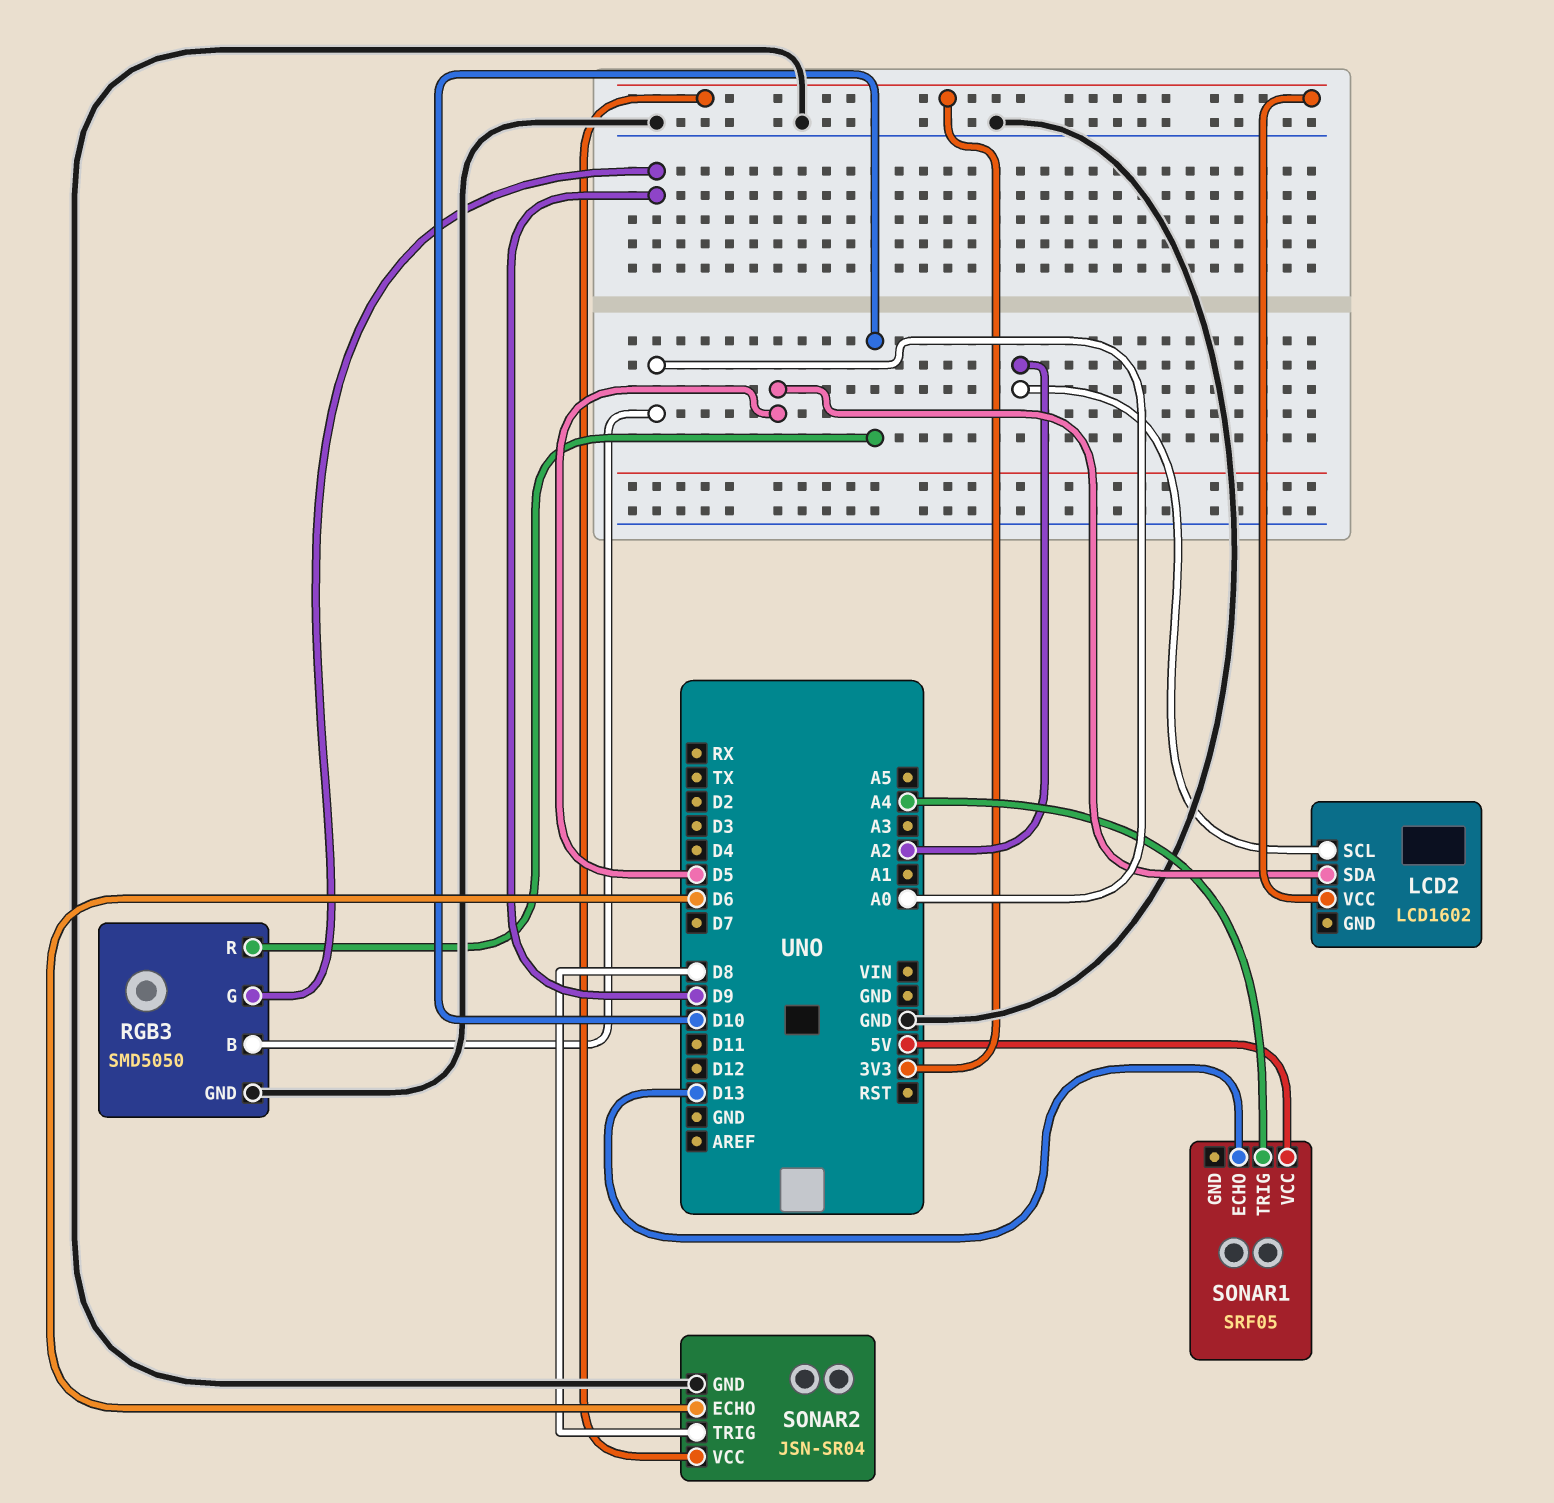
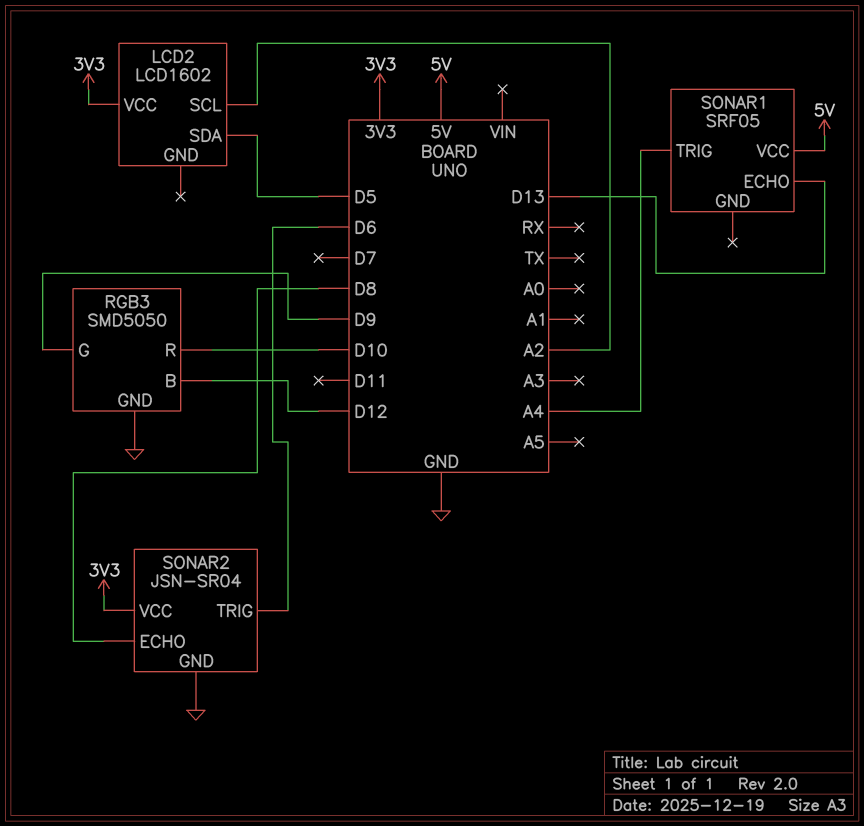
RGB3 pin B: A0 -> D12
SONAR2 pin ECHO: D6 -> D8
SONAR2 pin TRIG: D8 -> D6

